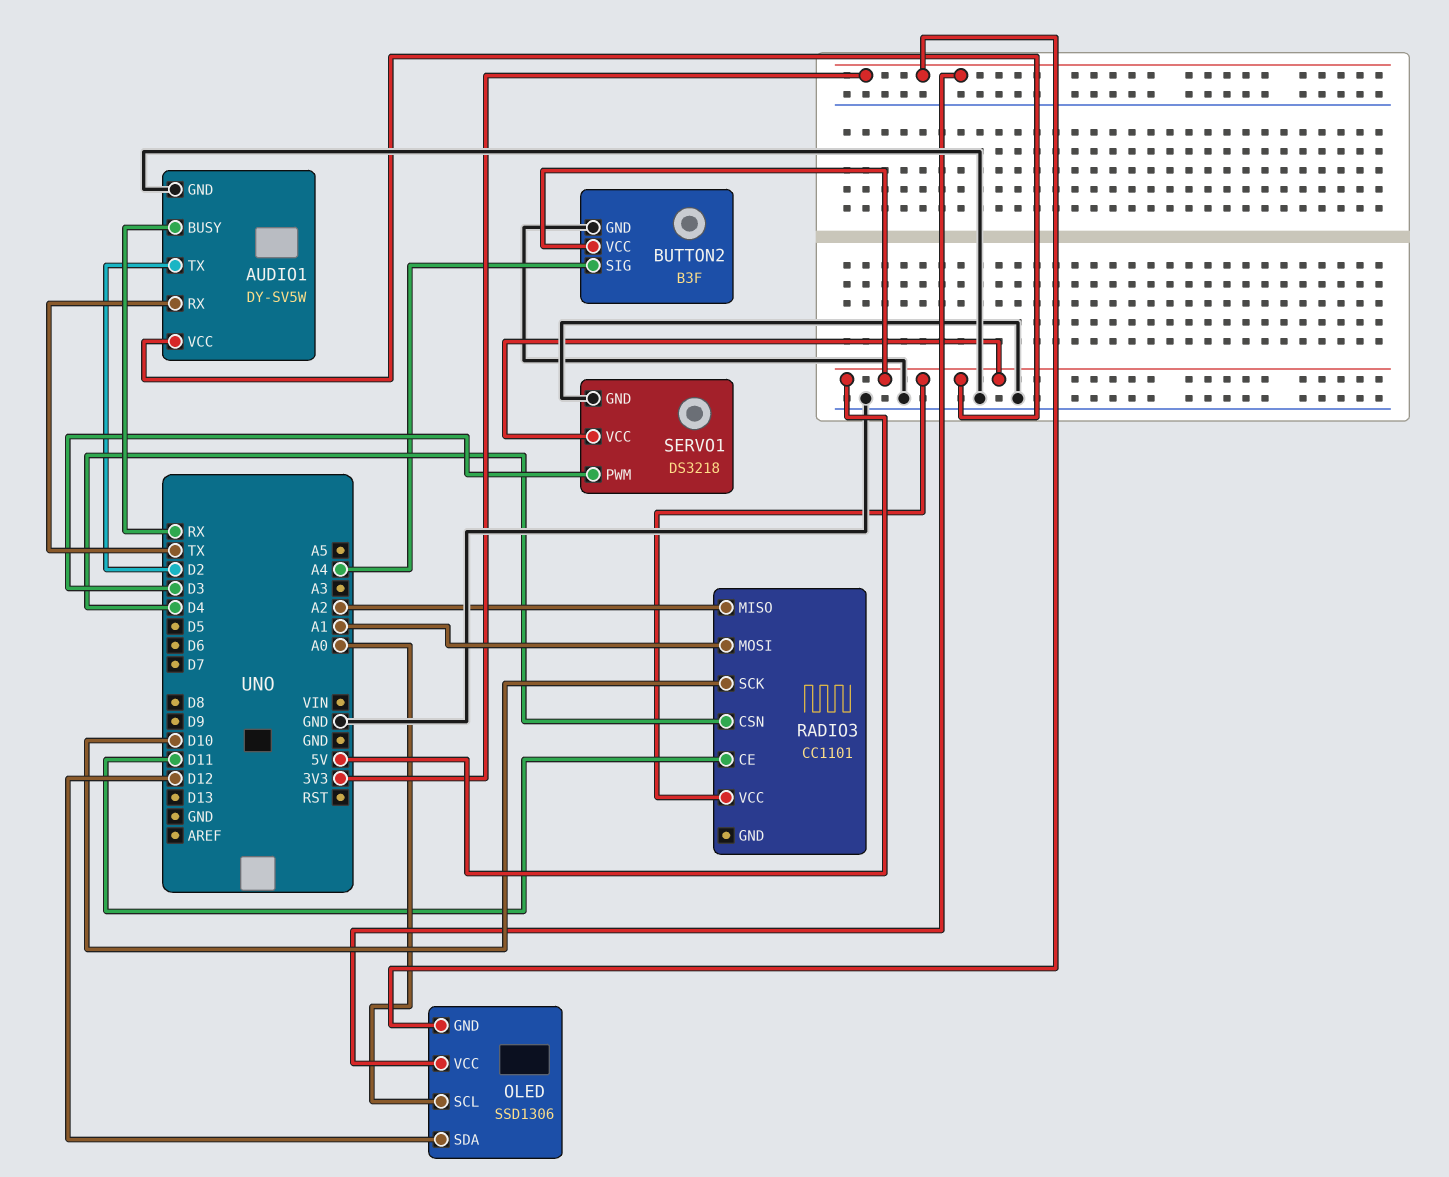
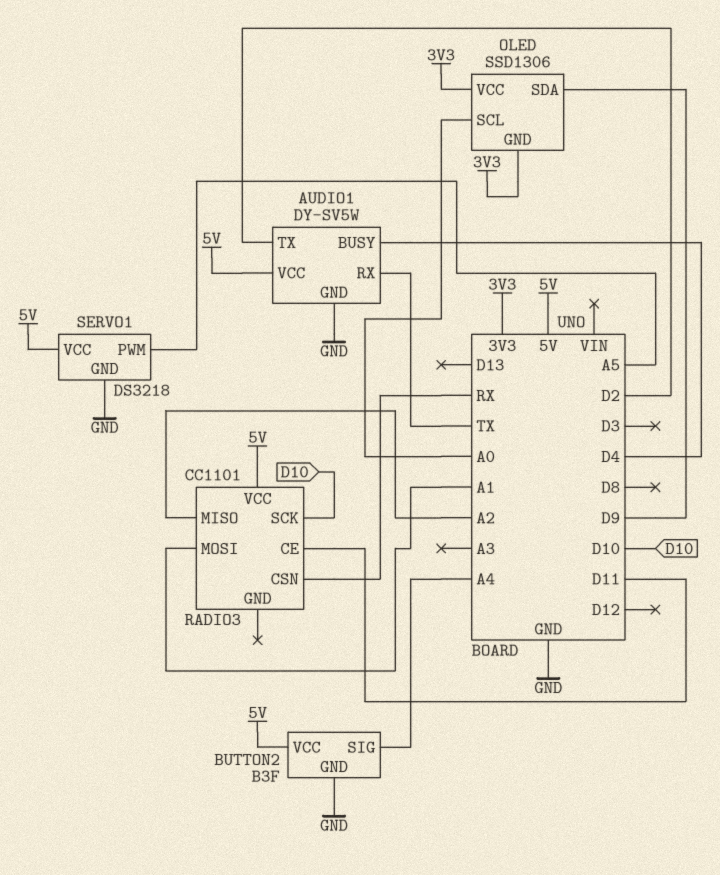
AUDIO1 pin BUSY: RX -> D4
OLED pin SDA: D12 -> D9
RADIO3 pin CSN: D4 -> RX
SERVO1 pin PWM: D3 -> A5

